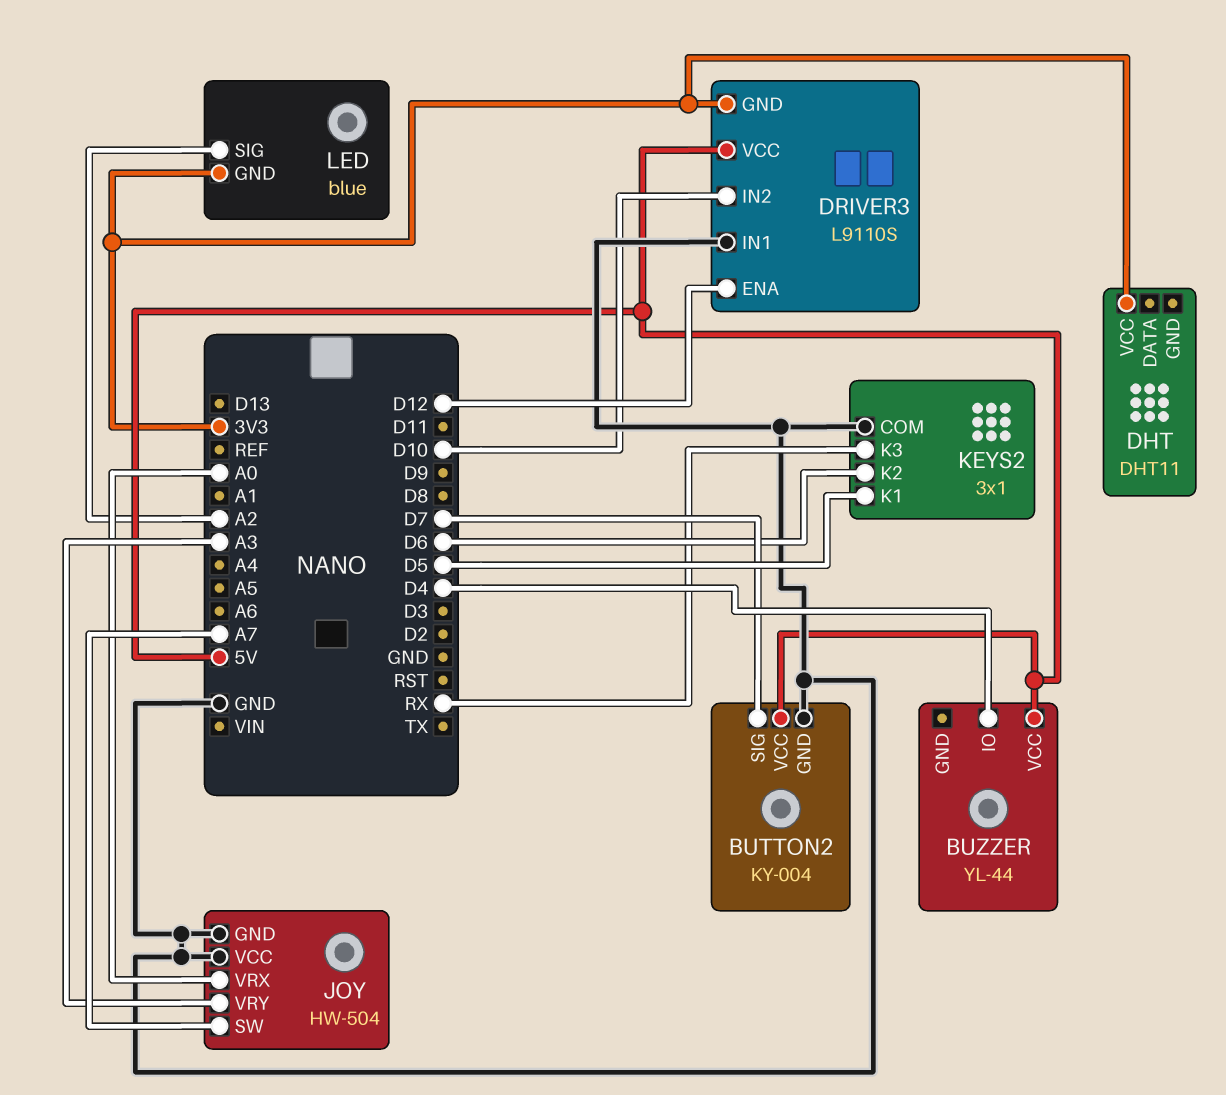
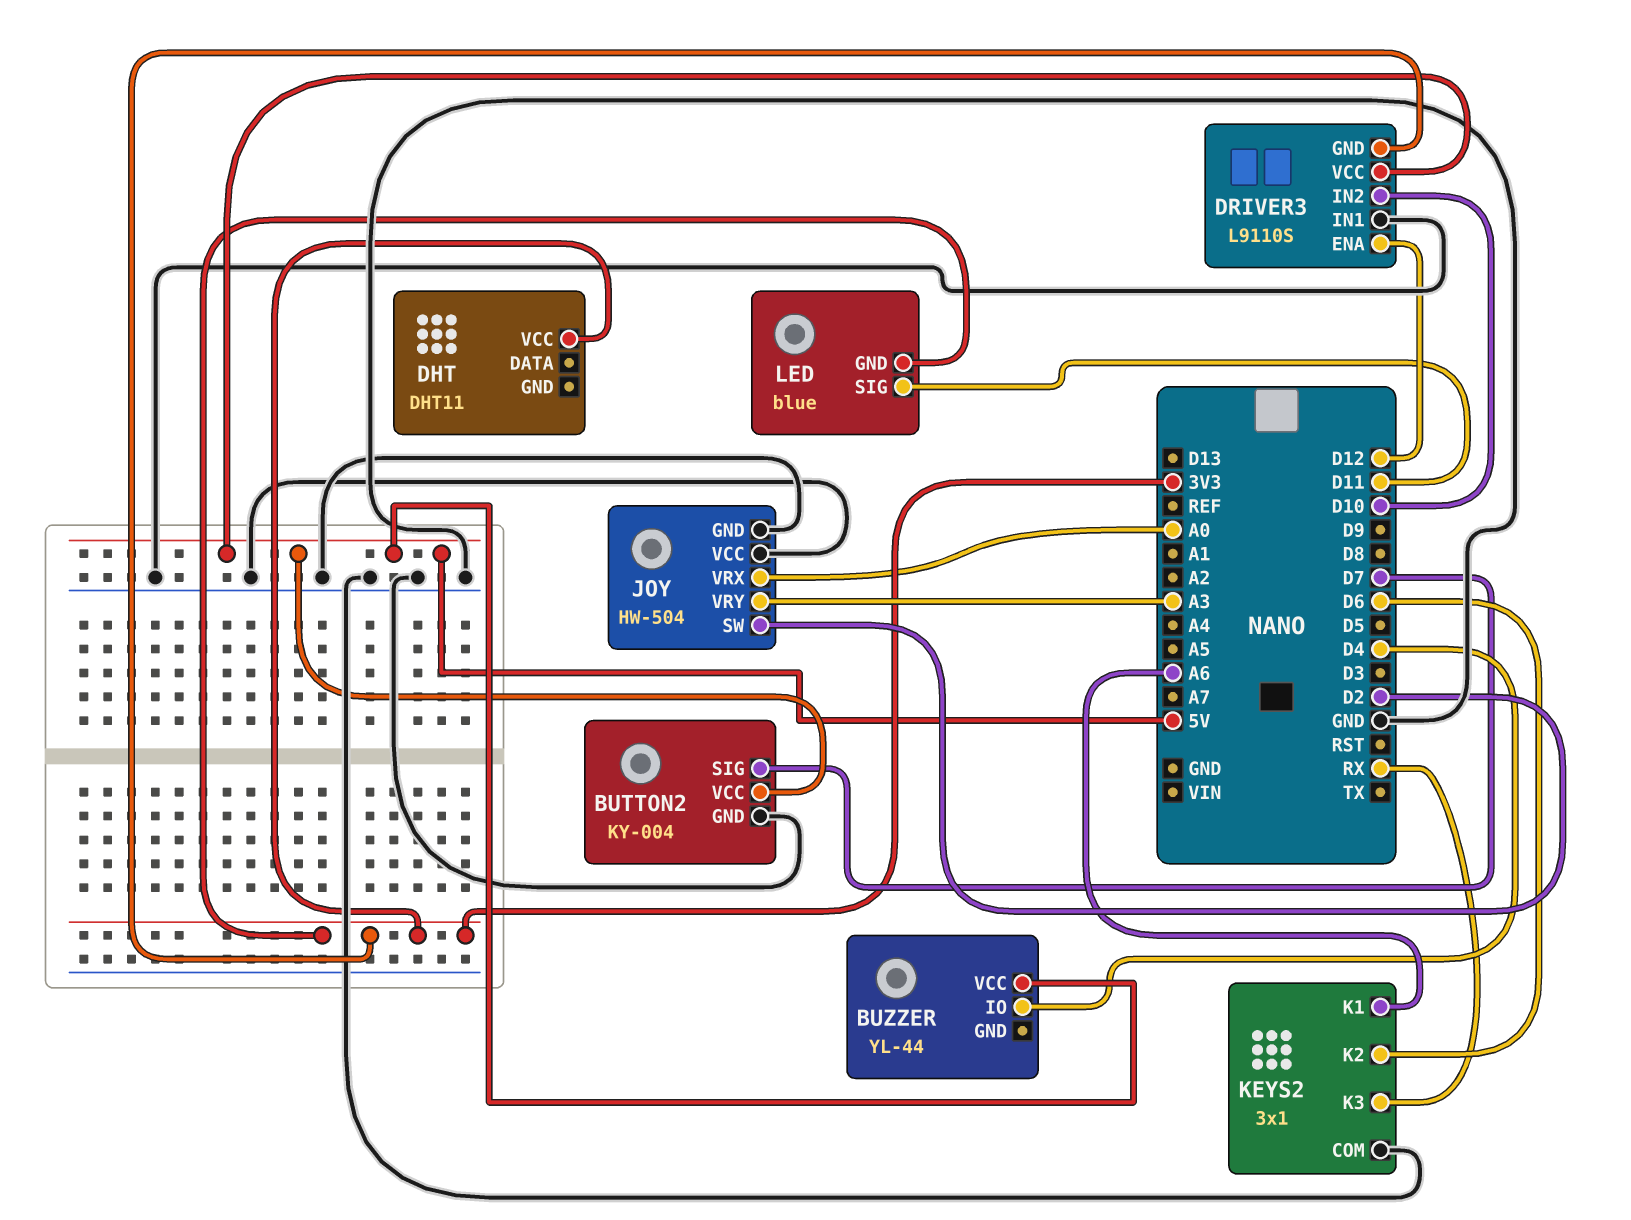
JOY pin SW: A7 -> D2
KEYS2 pin K1: D5 -> A6
LED pin SIG: A2 -> D11

